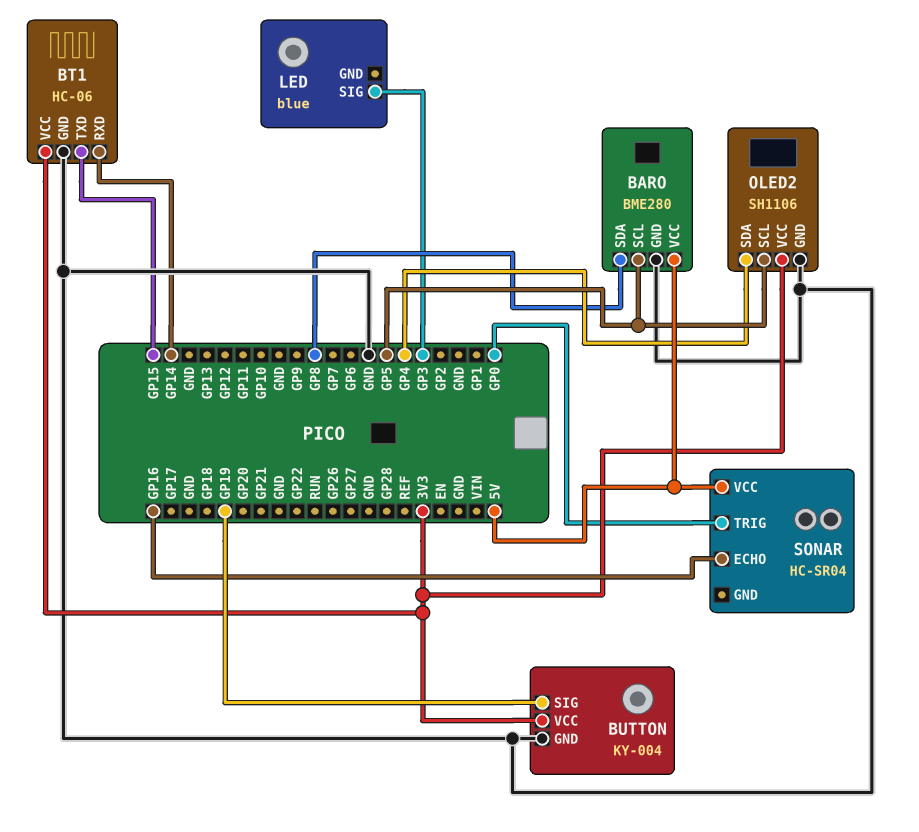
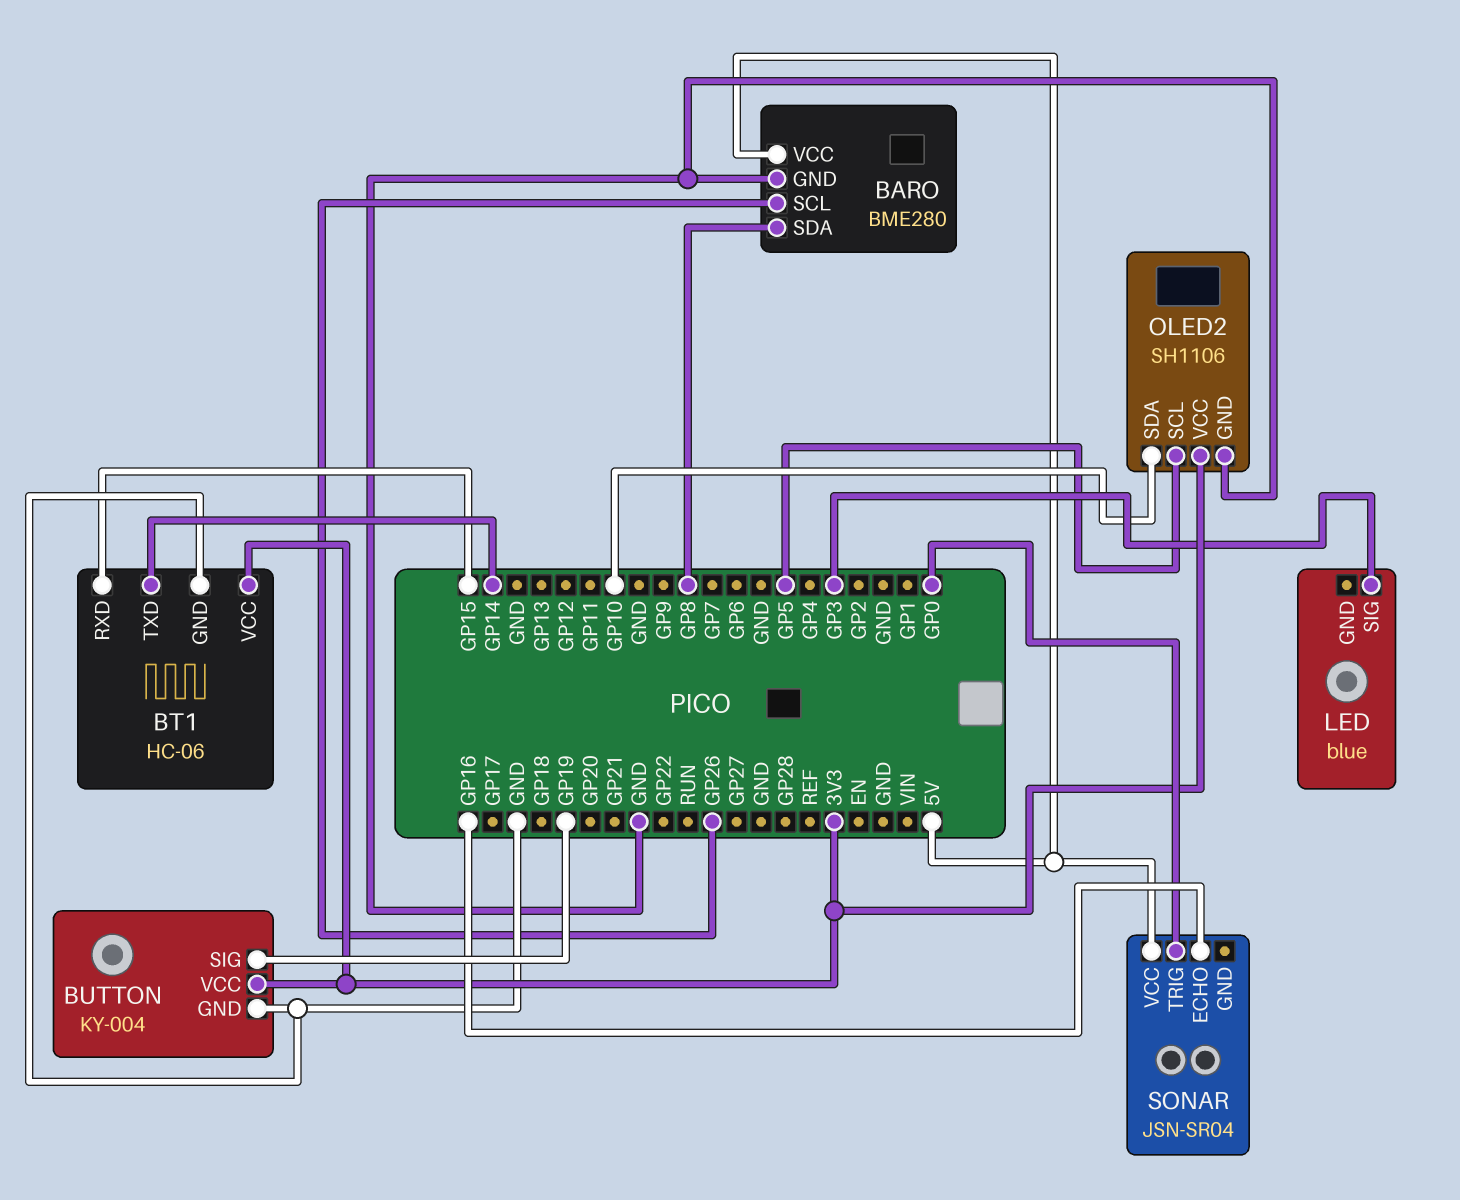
BARO pin SCL: GP5 -> GP26
BT1 pin RXD: GP14 -> GP15
BT1 pin TXD: GP15 -> GP14
OLED2 pin SDA: GP4 -> GP10
SONAR: HC-SR04 -> JSN-SR04

